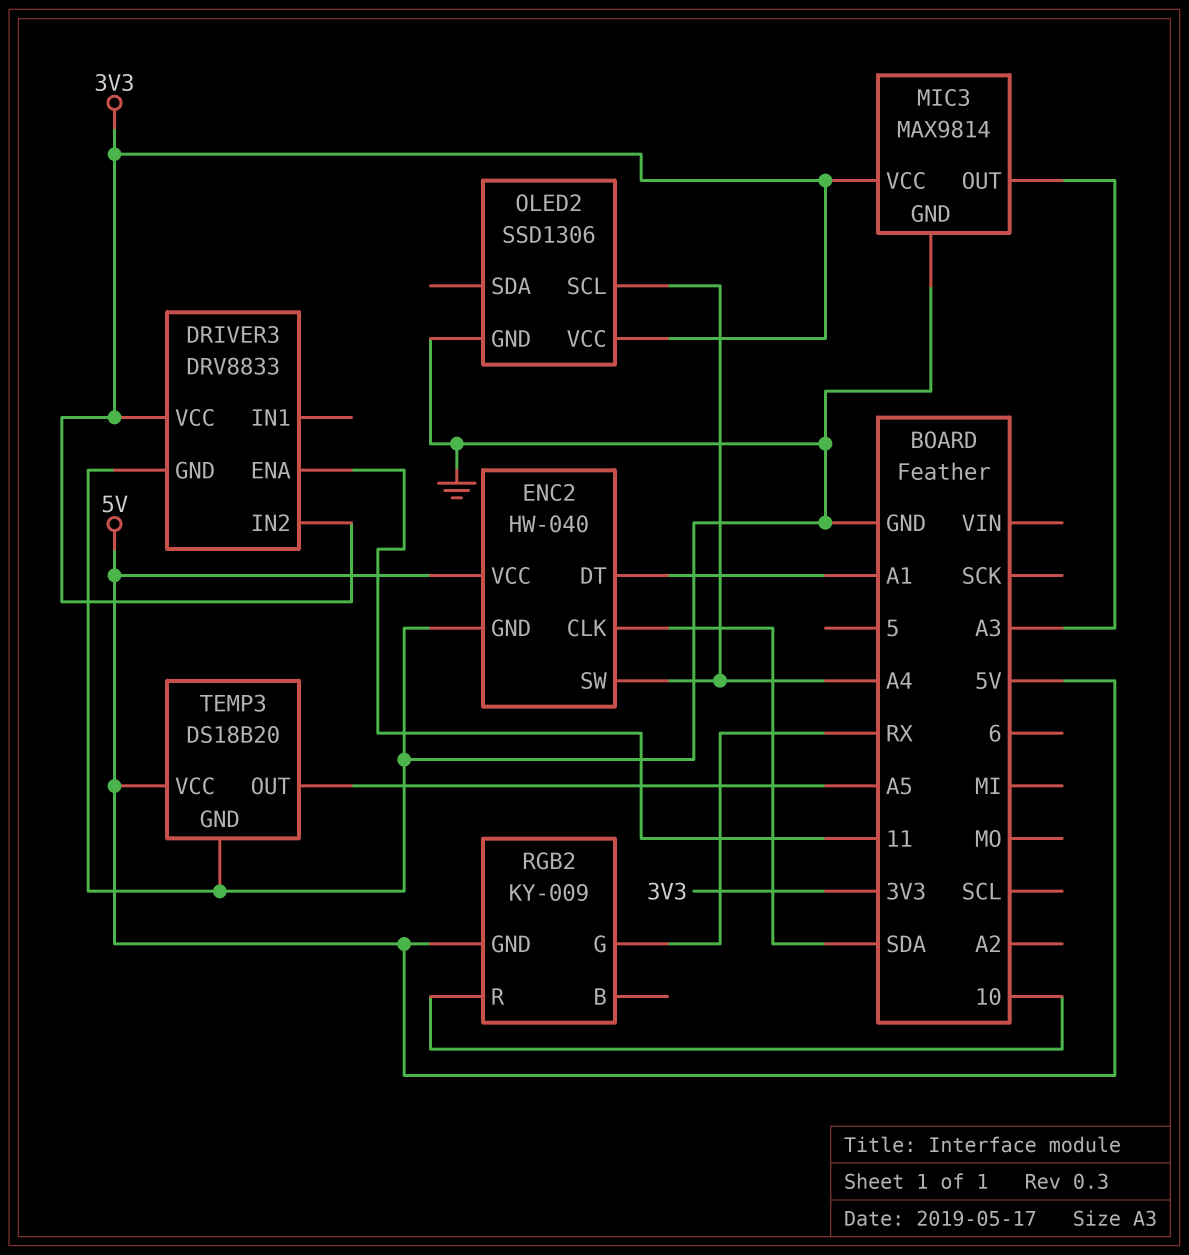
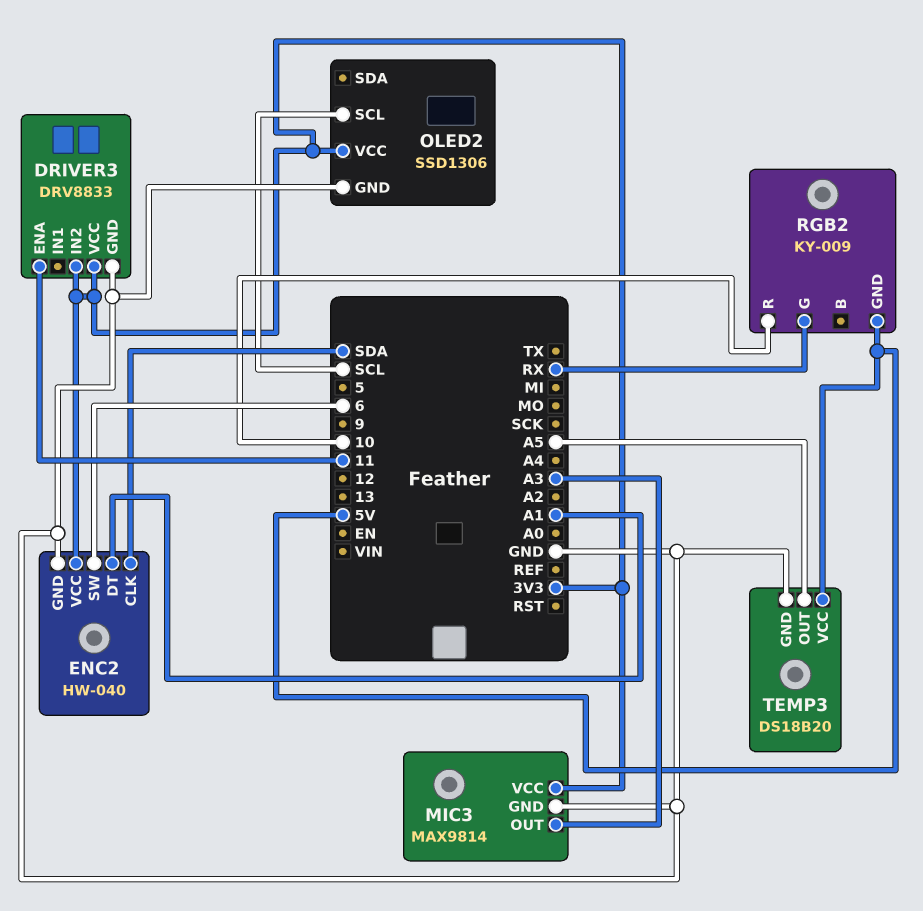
ENC2 pin SW: A4 -> 6
ENC2 pin VCC: 5V -> 3V3
OLED2 pin SCL: A4 -> SCL

